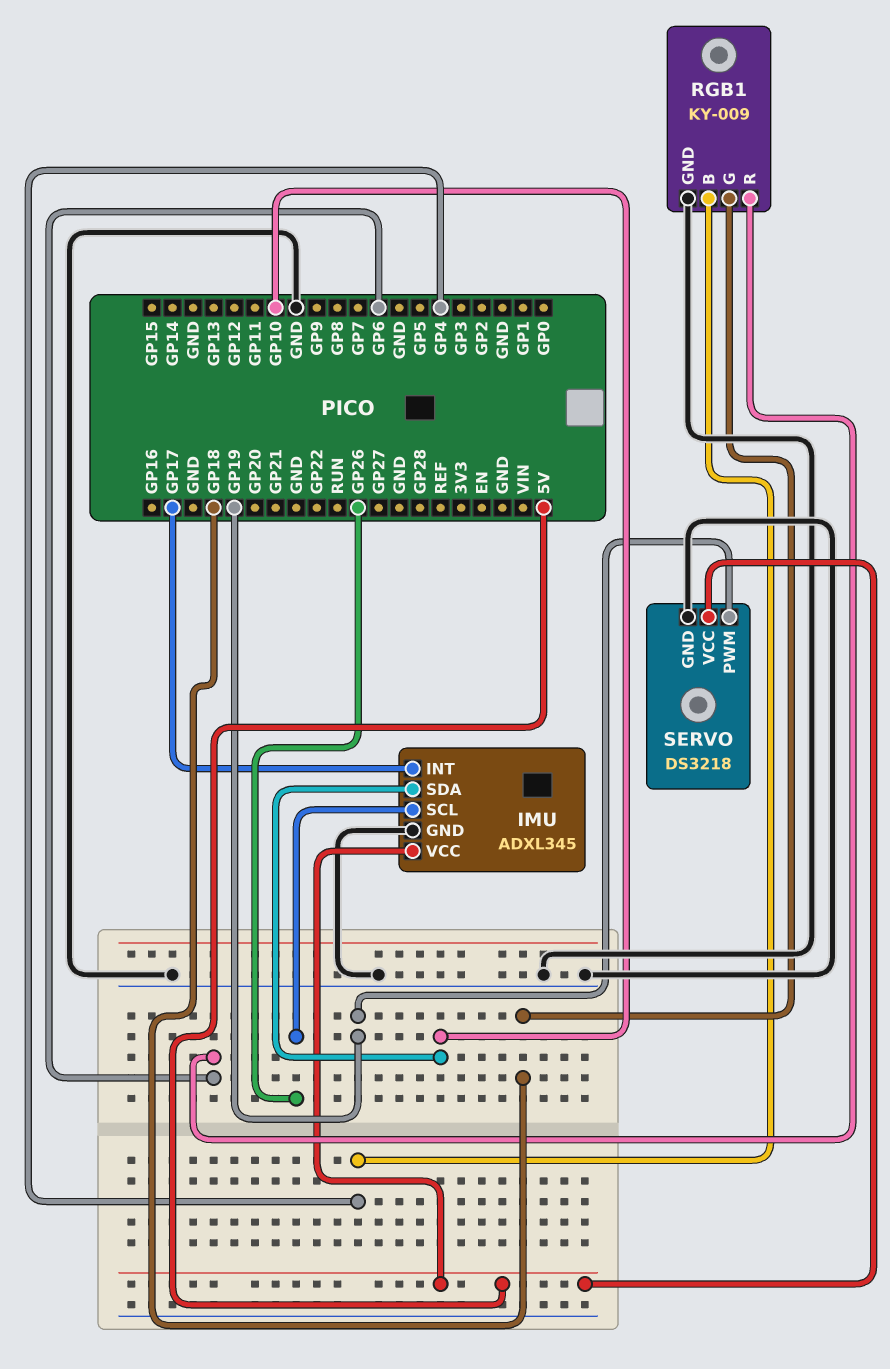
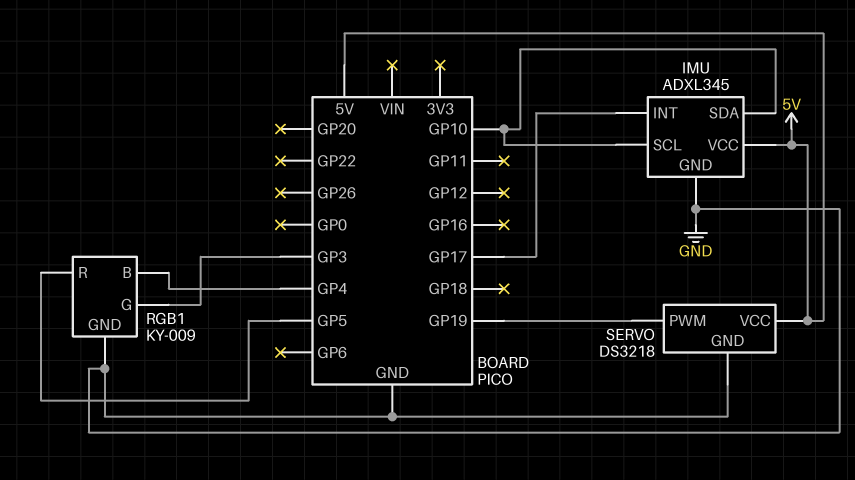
IMU pin SCL: GP26 -> GP10
RGB1 pin G: GP18 -> GP3
RGB1 pin R: GP6 -> GP5

